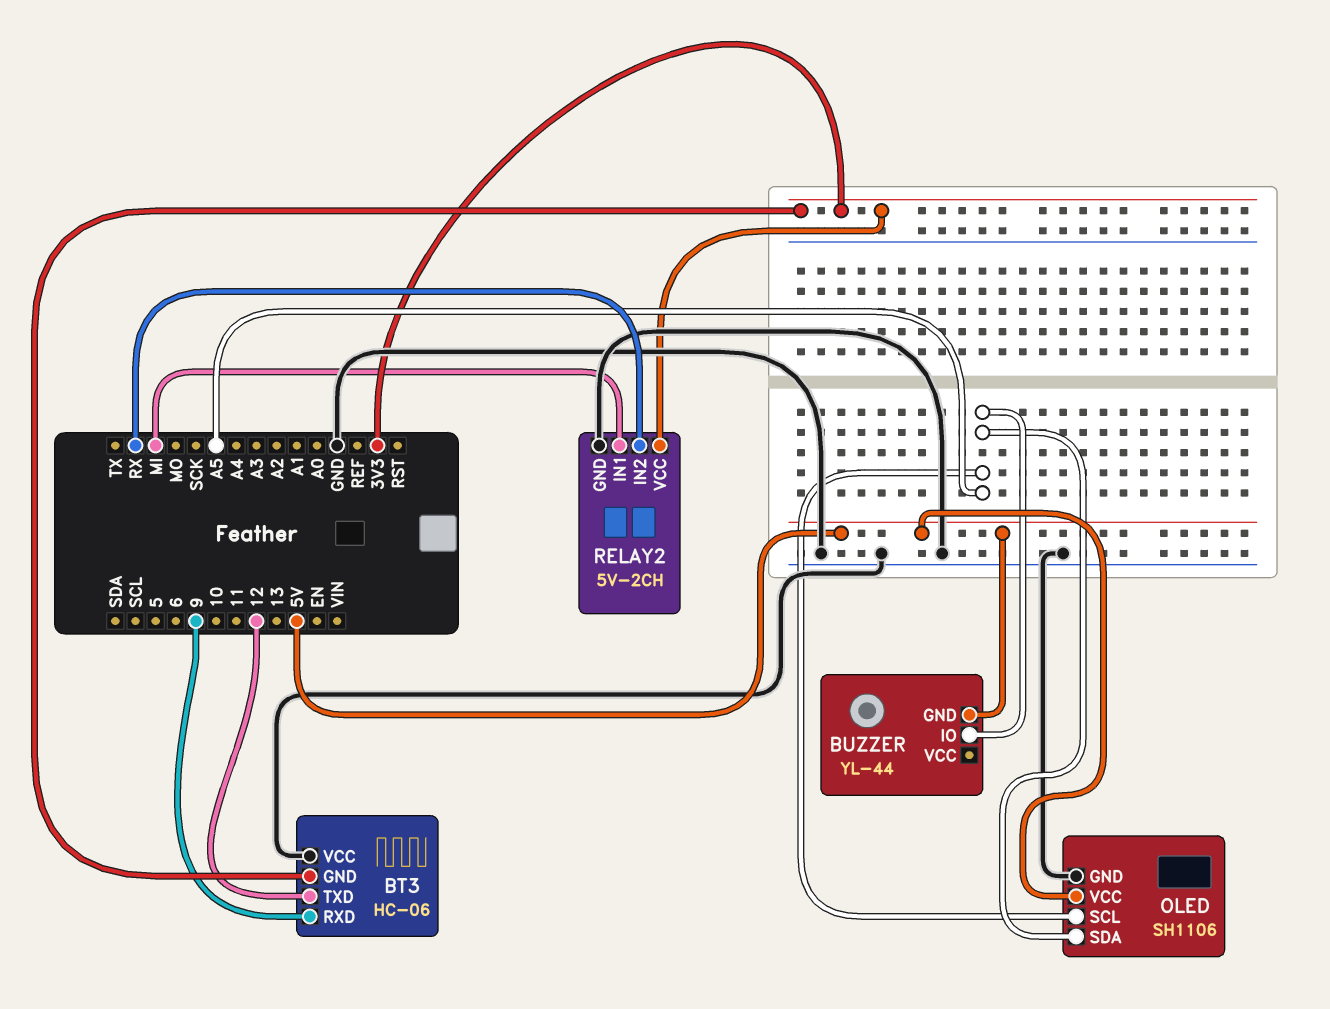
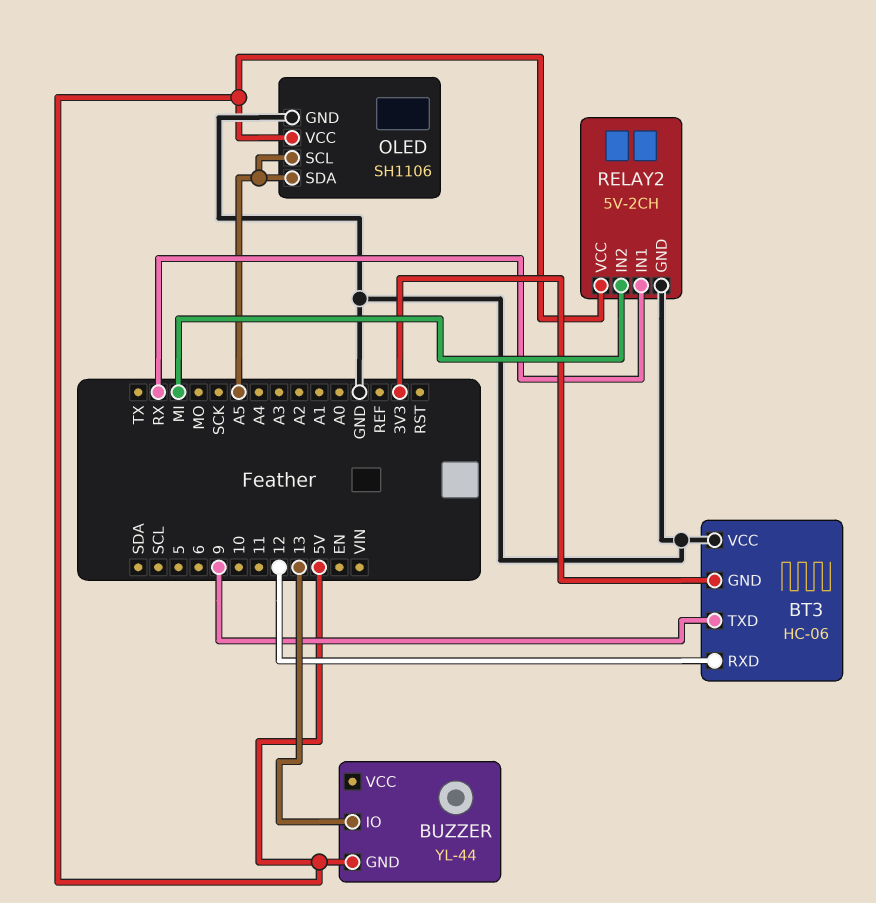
BT3 pin RXD: 9 -> 12
BT3 pin TXD: 12 -> 9
BUZZER pin IO: A5 -> 13
RELAY2 pin IN1: MI -> RX
RELAY2 pin IN2: RX -> MI
RELAY2 pin VCC: 3V3 -> 5V

